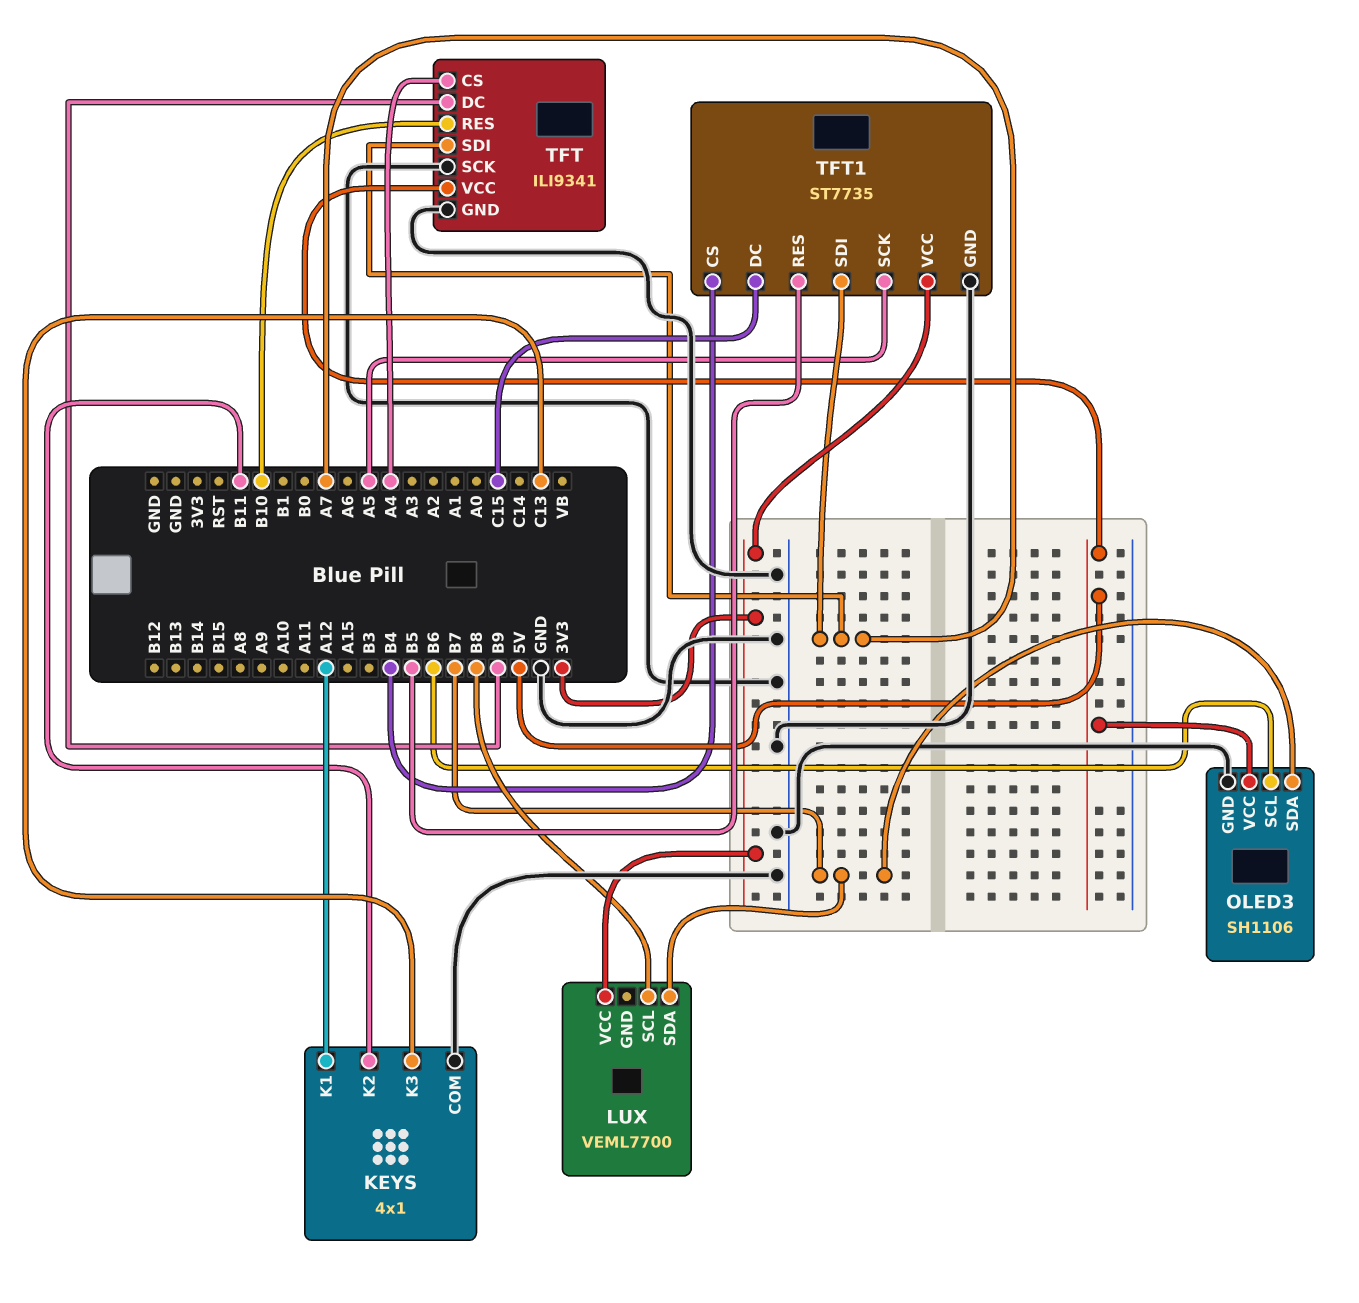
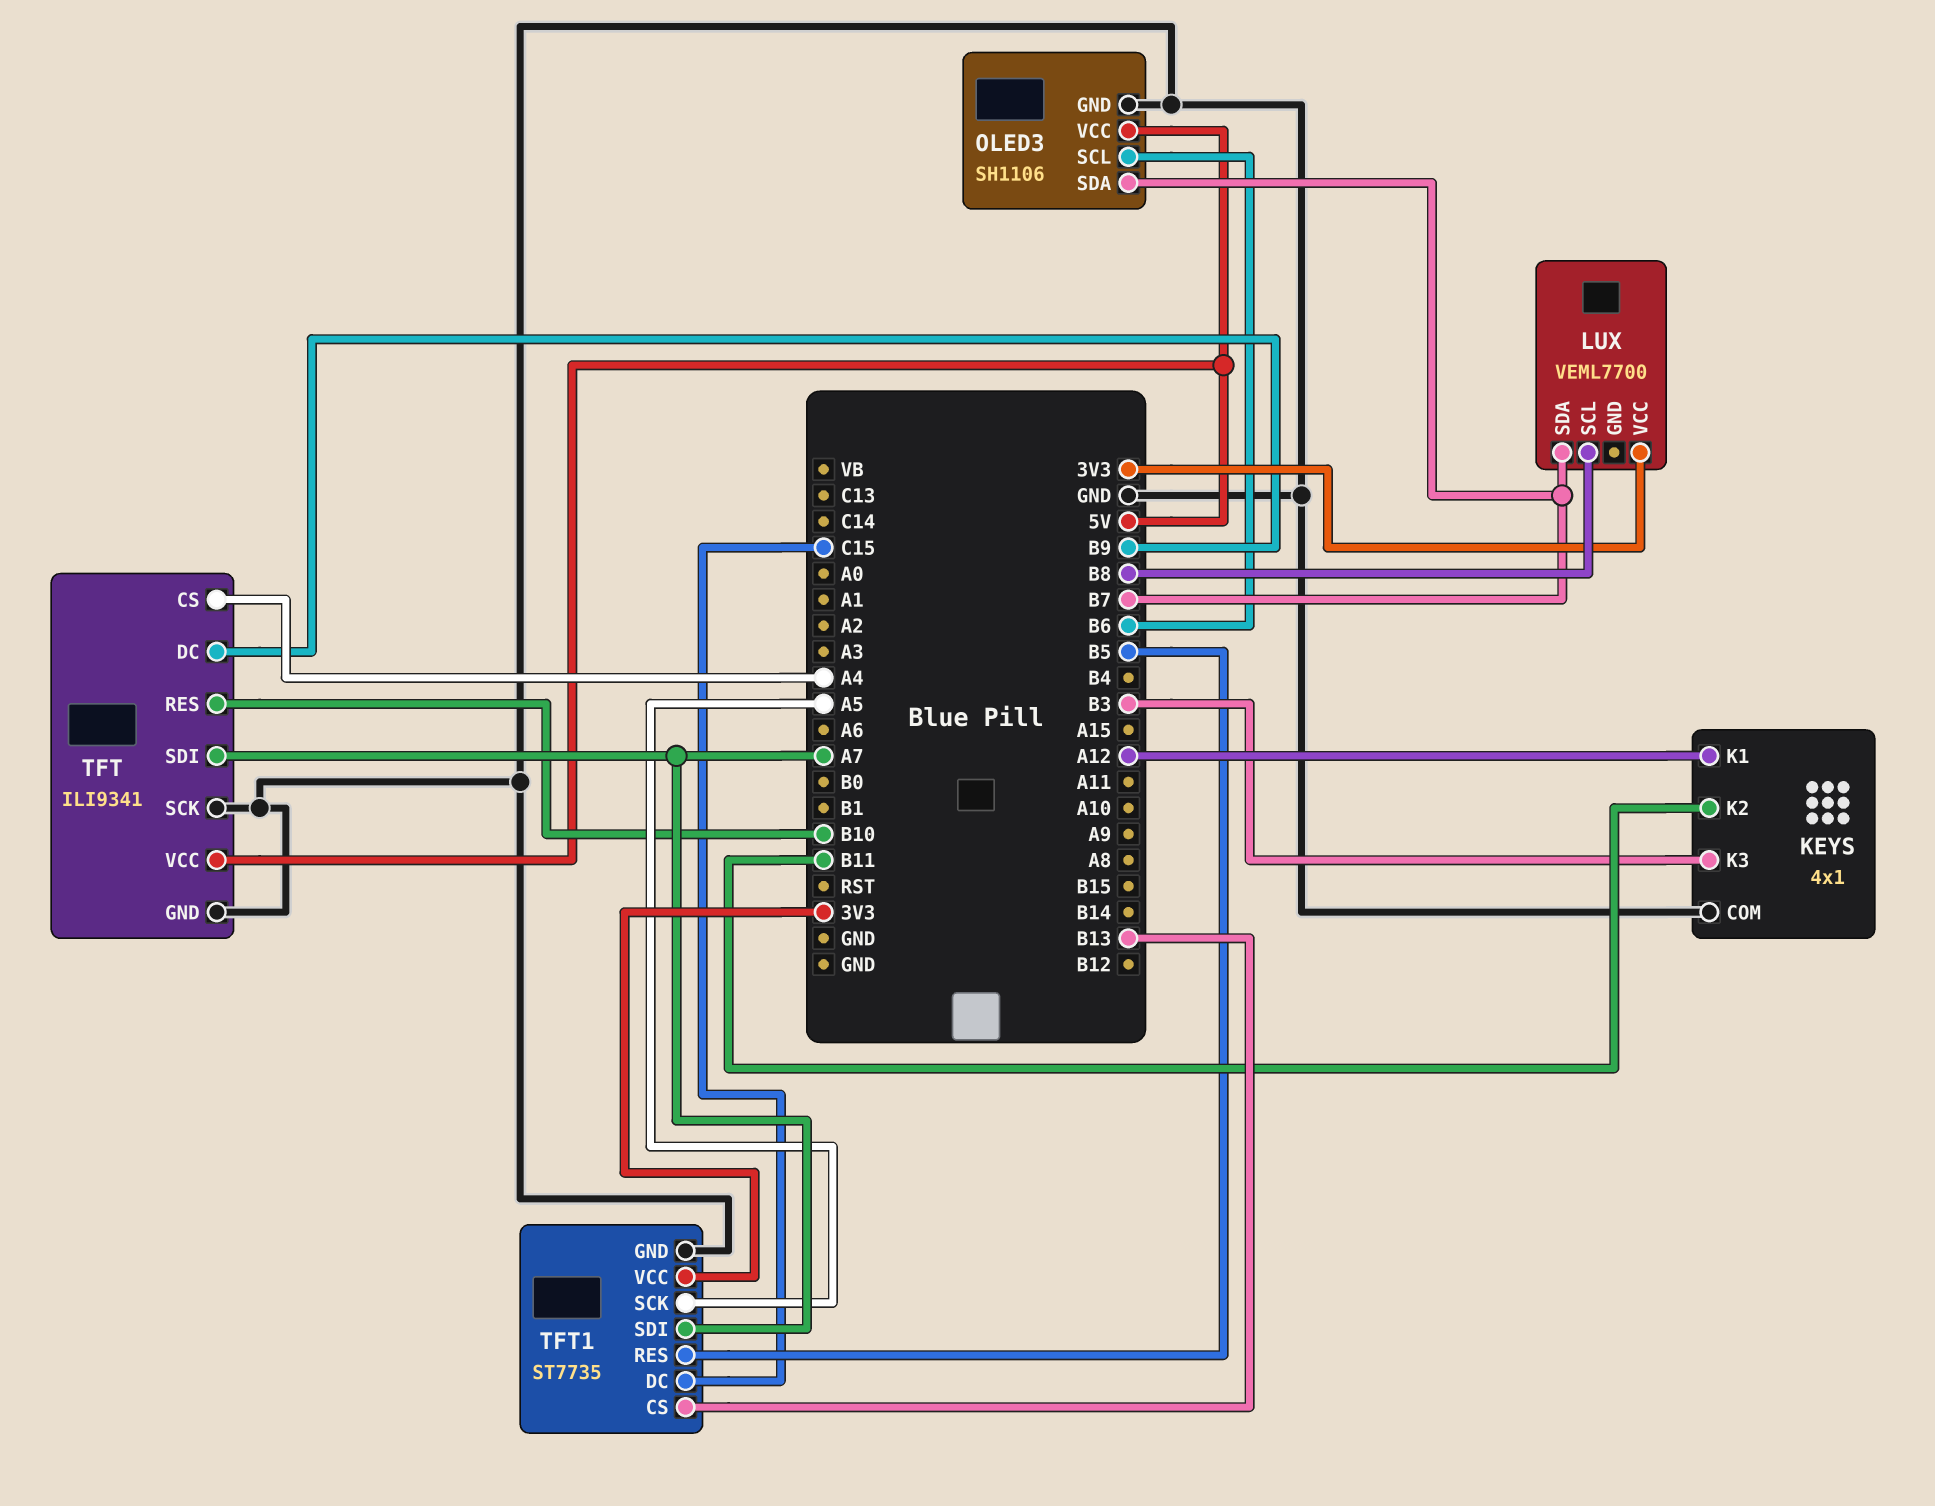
KEYS pin K3: C13 -> B3
TFT1 pin CS: B4 -> B13

